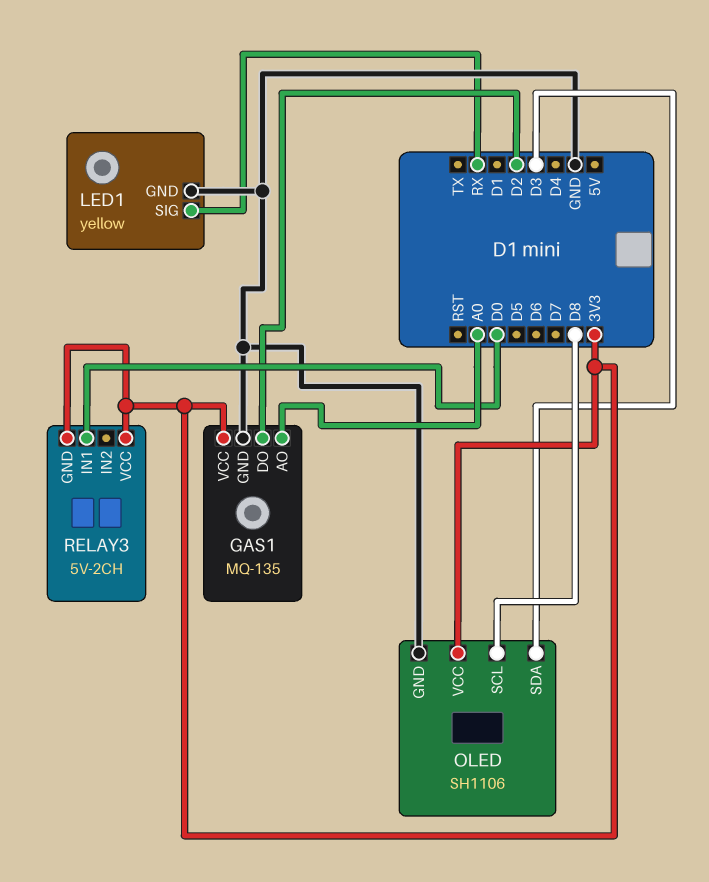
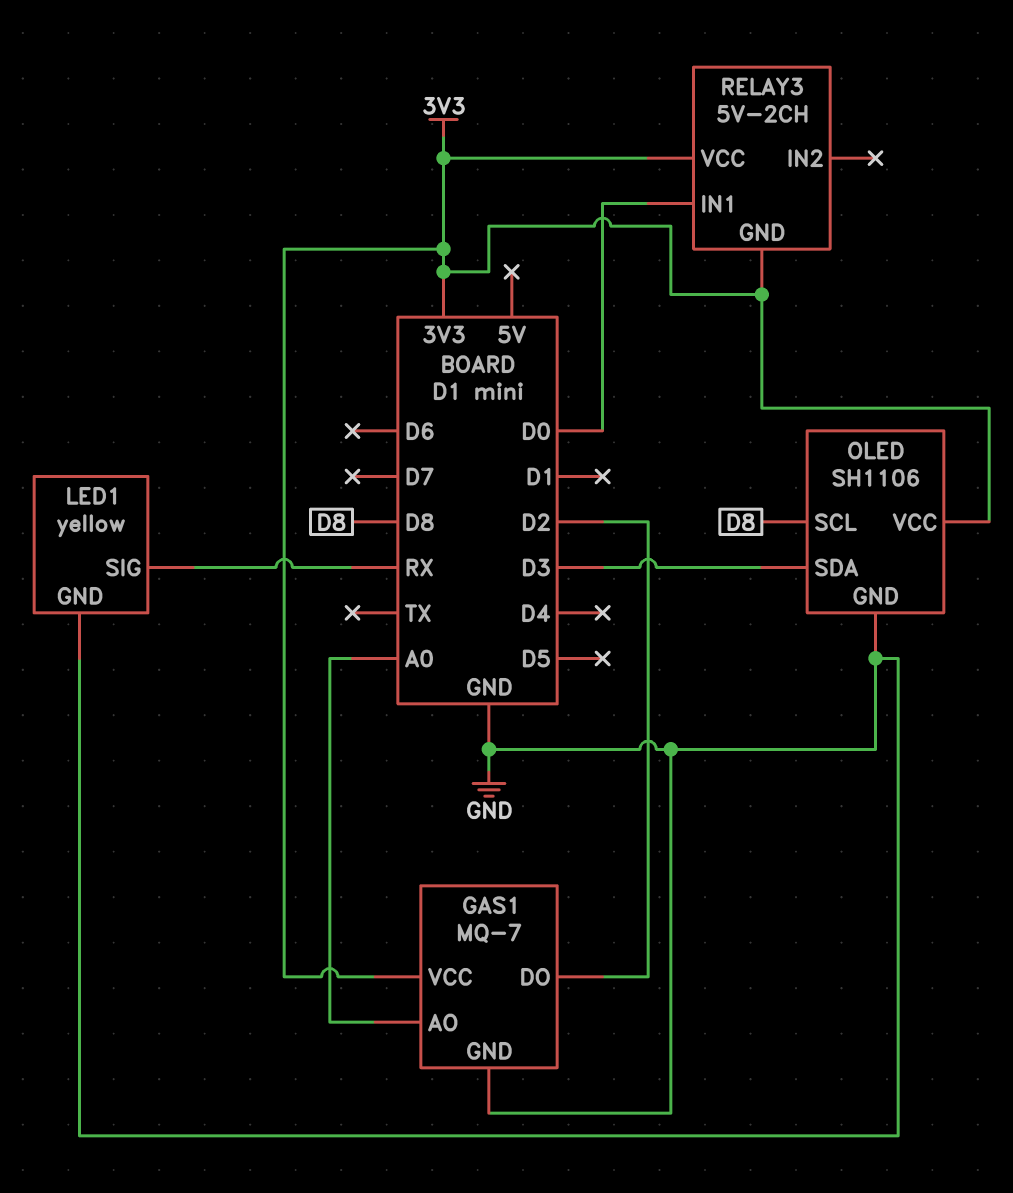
GAS1: MQ-135 -> MQ-7

